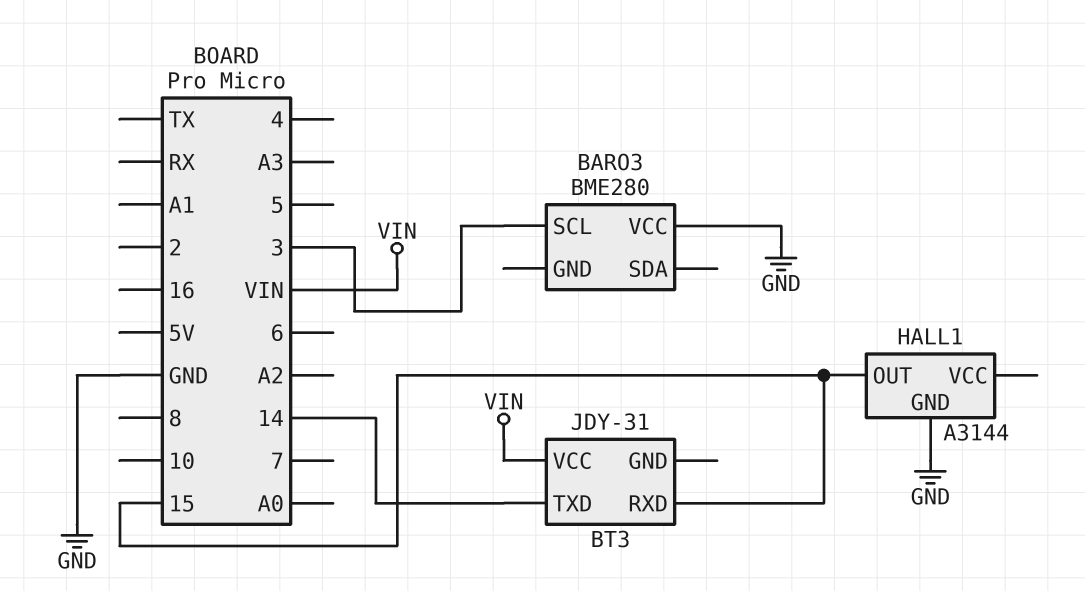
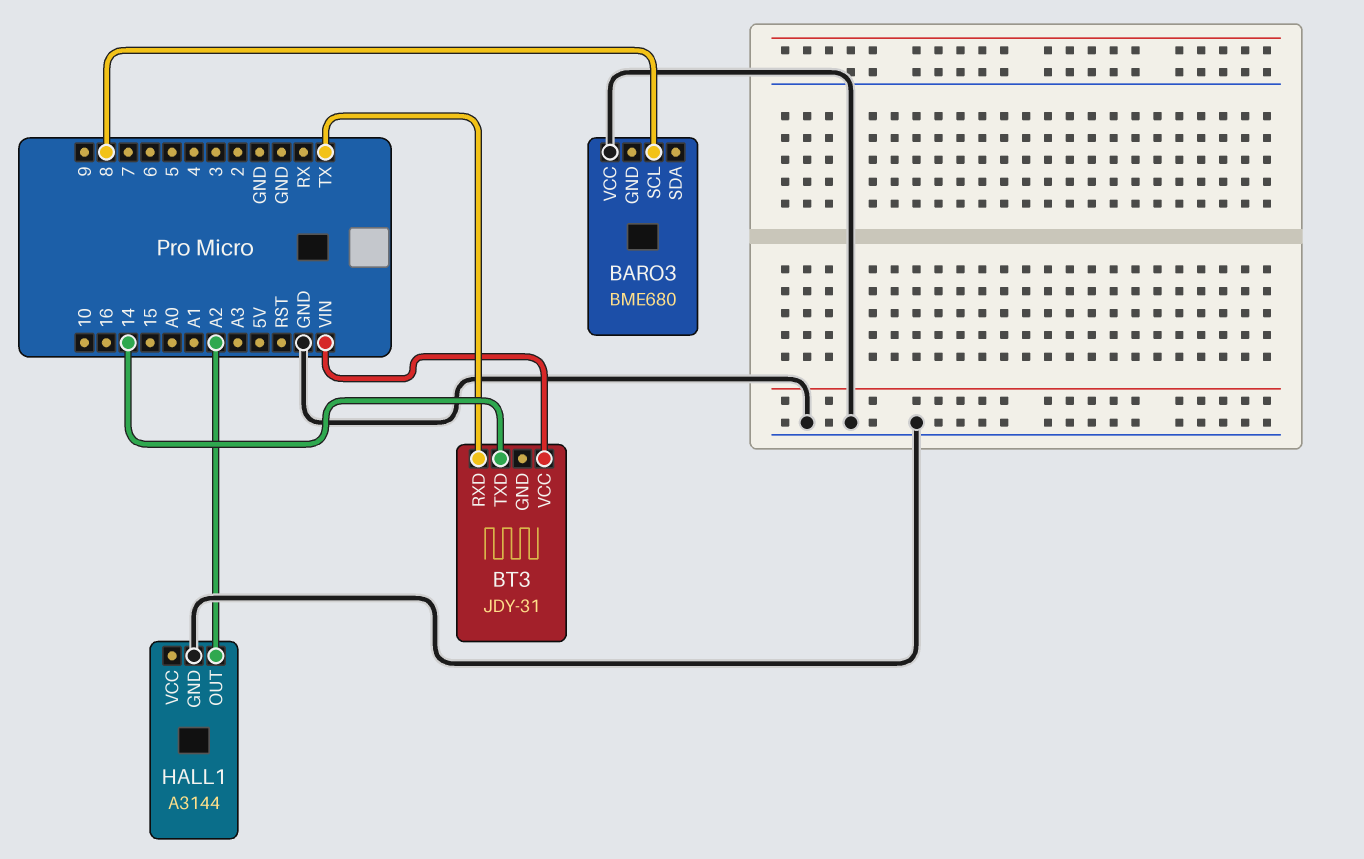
BARO3: BME280 -> BME680
BARO3 pin SCL: 3 -> 8
BT3 pin RXD: 15 -> TX
HALL1 pin OUT: 15 -> A2

